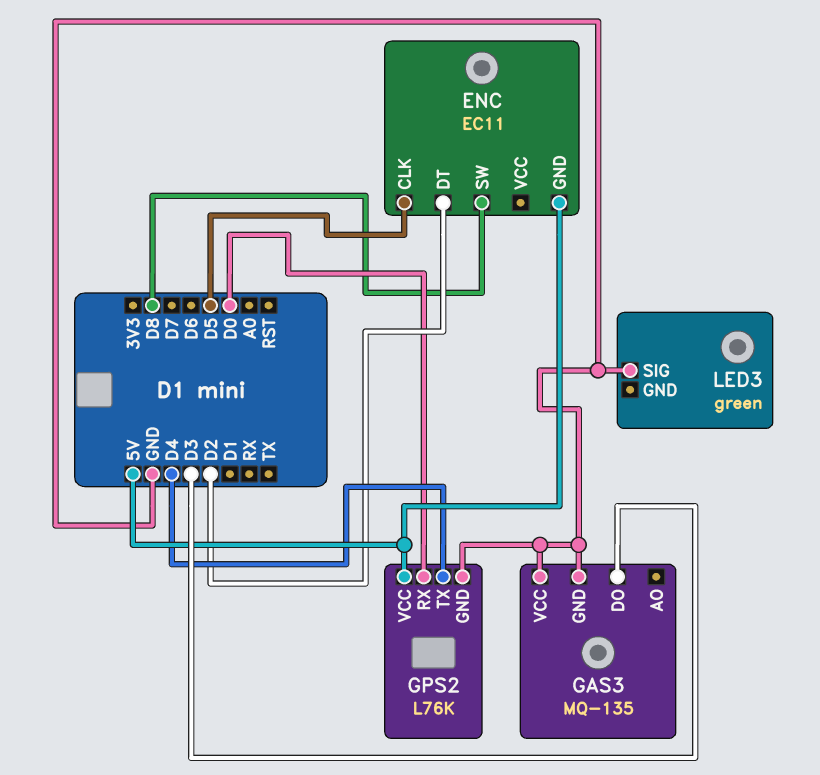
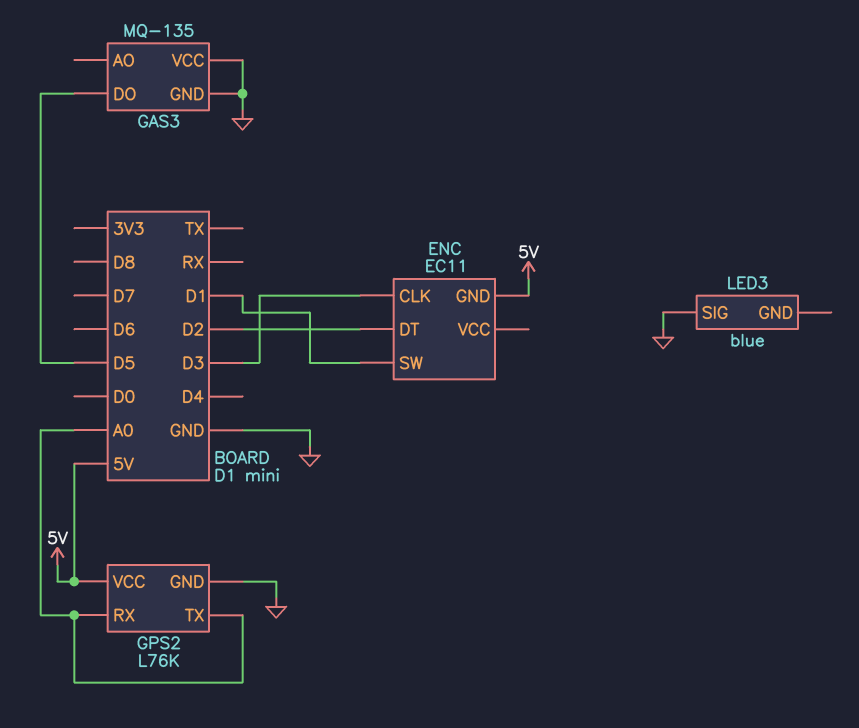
ENC pin CLK: D5 -> D3
ENC pin SW: D8 -> D1
GAS3 pin DO: D3 -> D5
GPS2 pin RX: D0 -> A0
GPS2 pin TX: D4 -> A0
LED3: green -> blue

